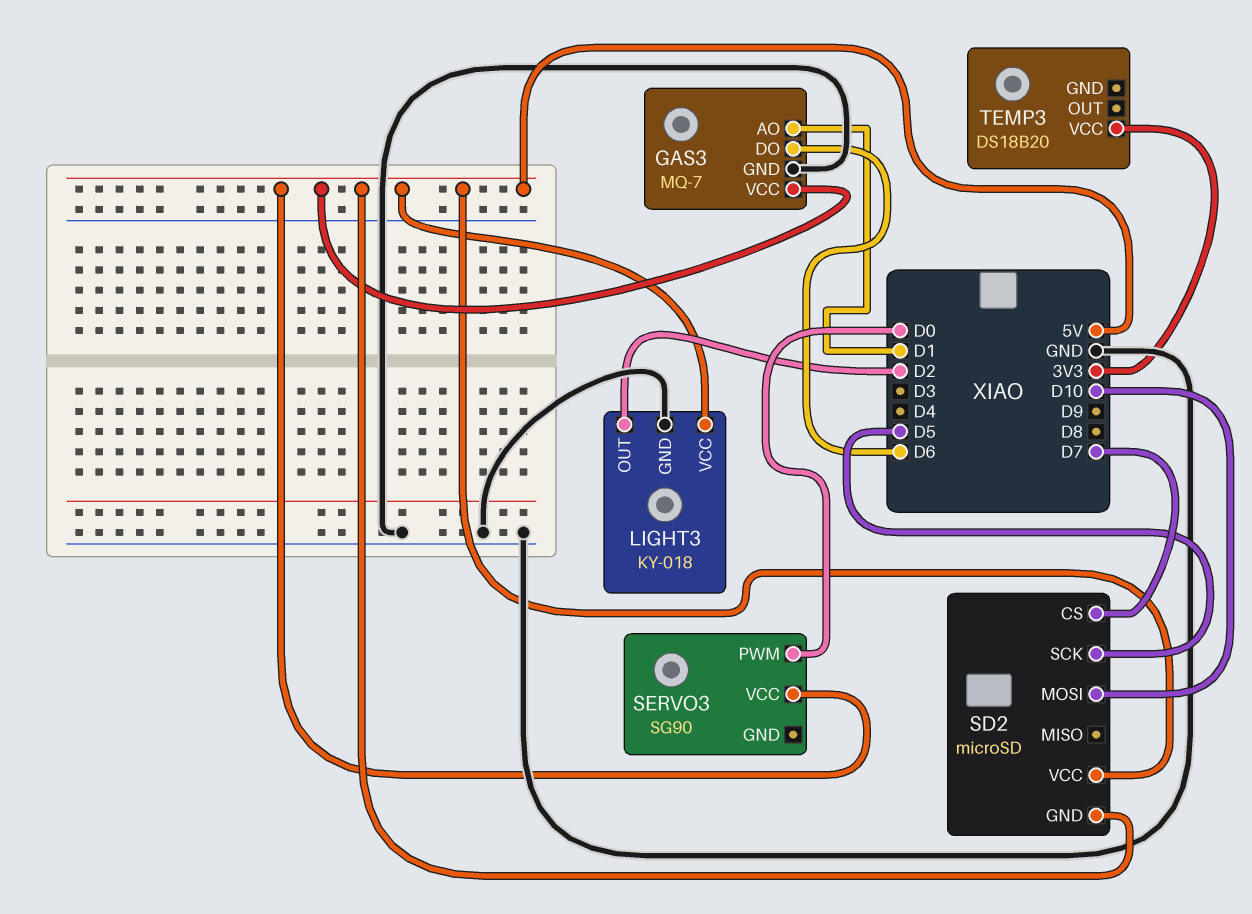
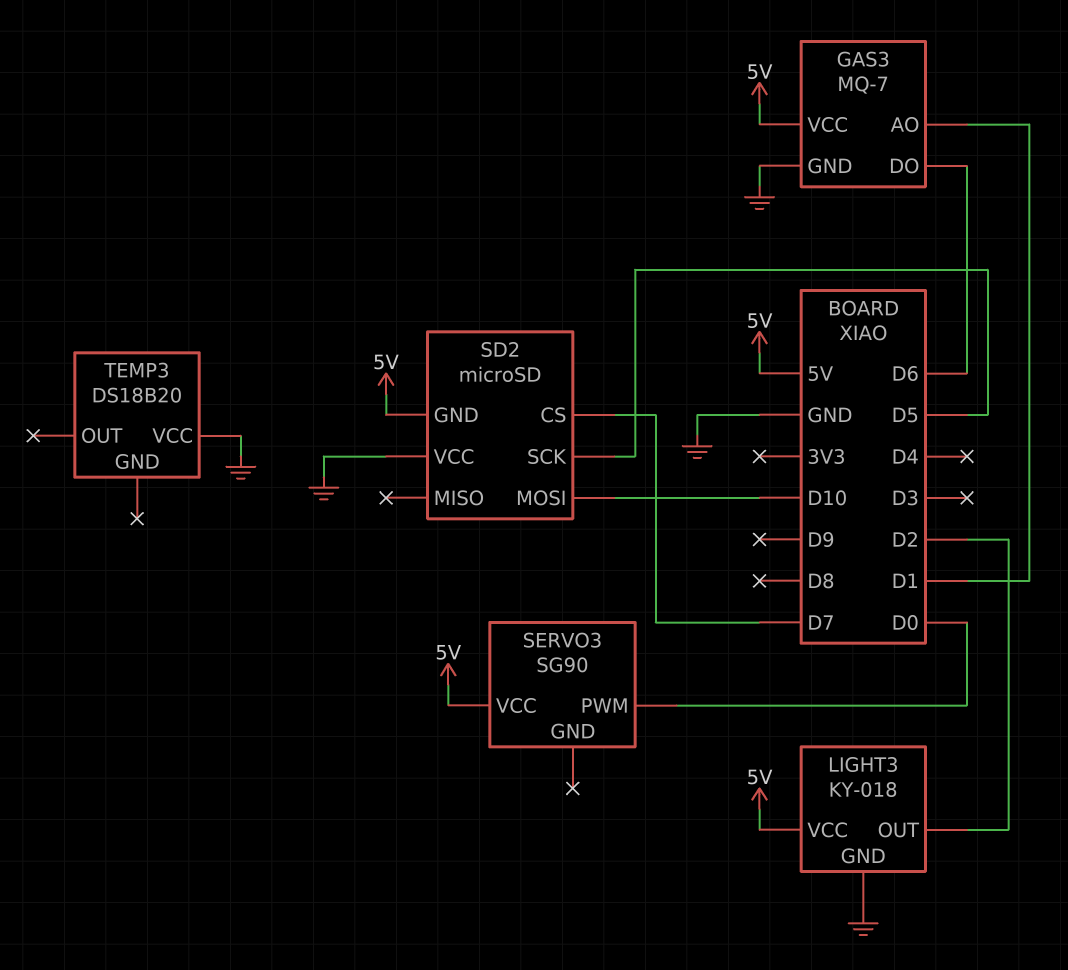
SD2 pin VCC: 5V -> GND
TEMP3 pin VCC: 3V3 -> GND

